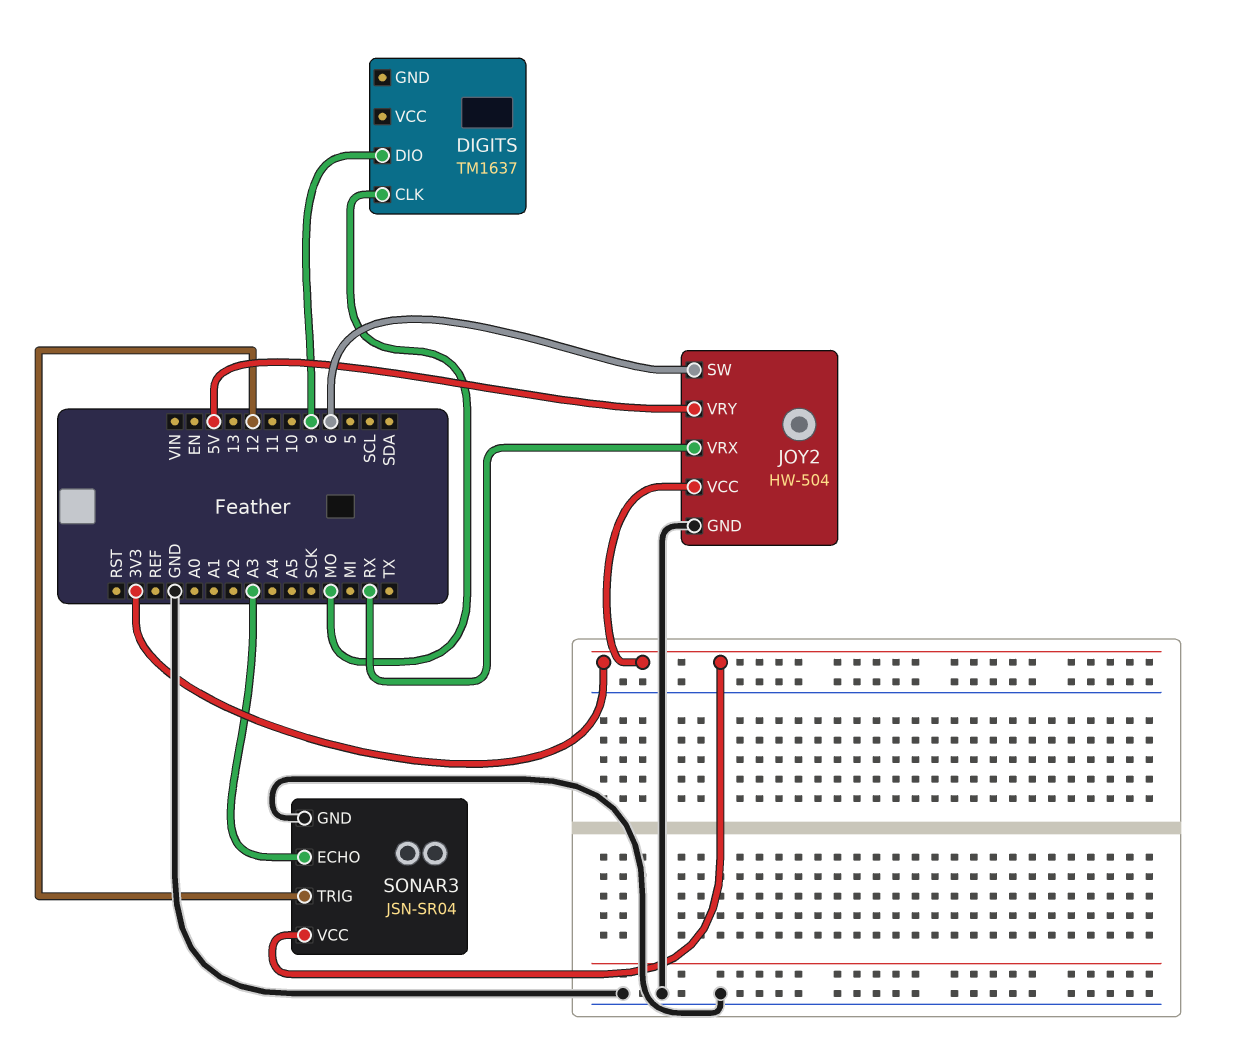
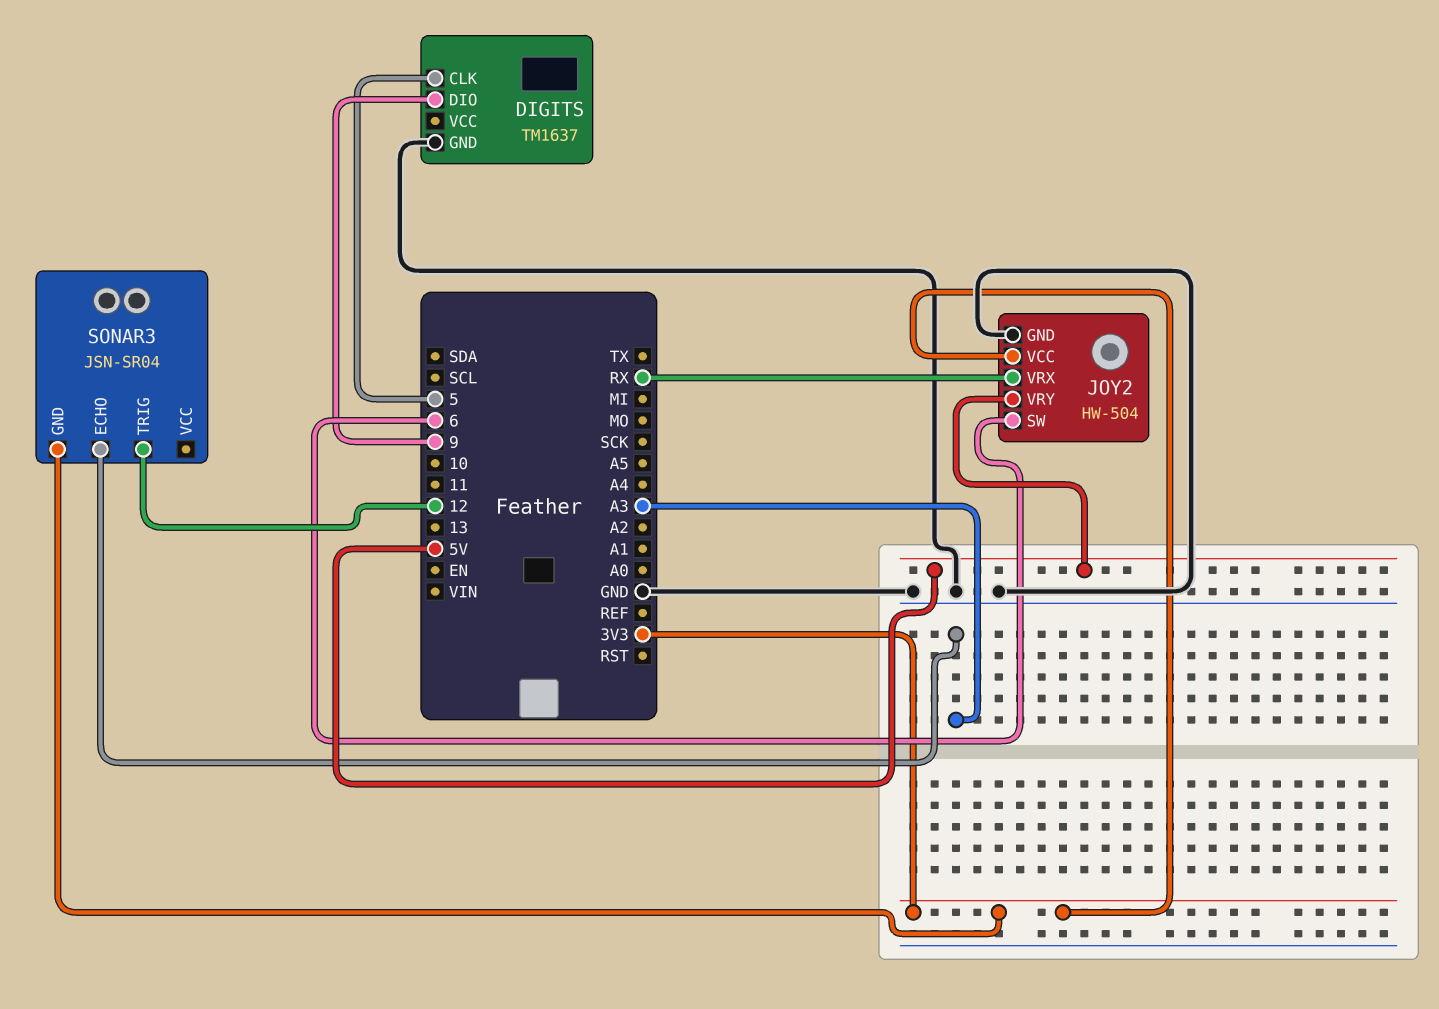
DIGITS pin CLK: MO -> 5
DIGITS pin GND: none -> GND
SONAR3 pin GND: GND -> 3V3
SONAR3 pin VCC: 3V3 -> none

